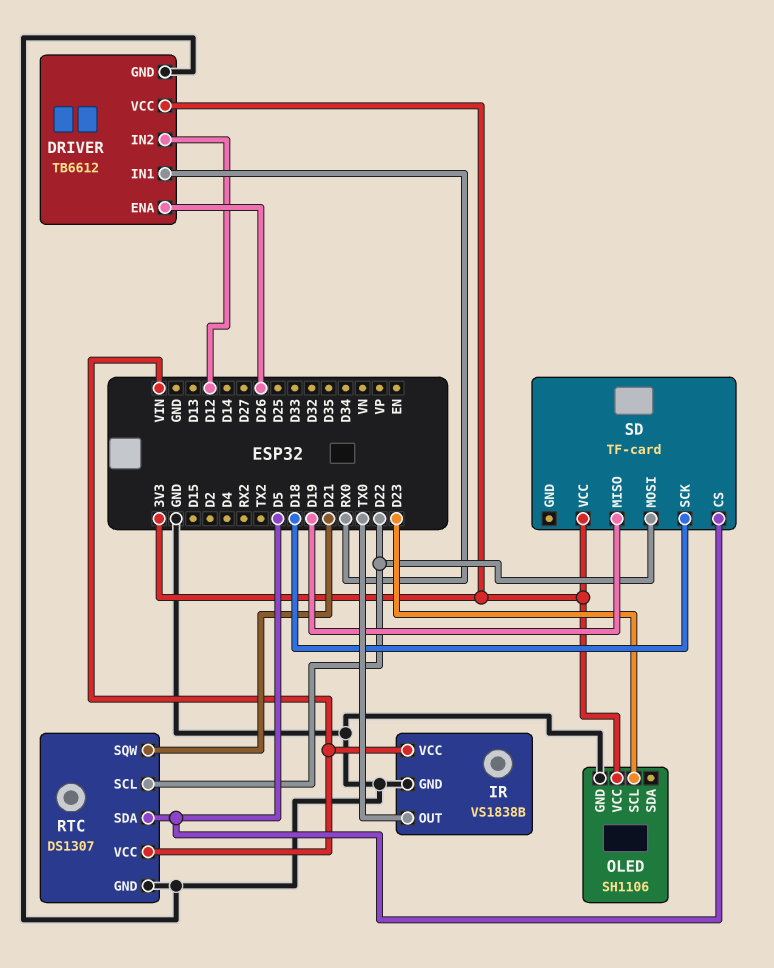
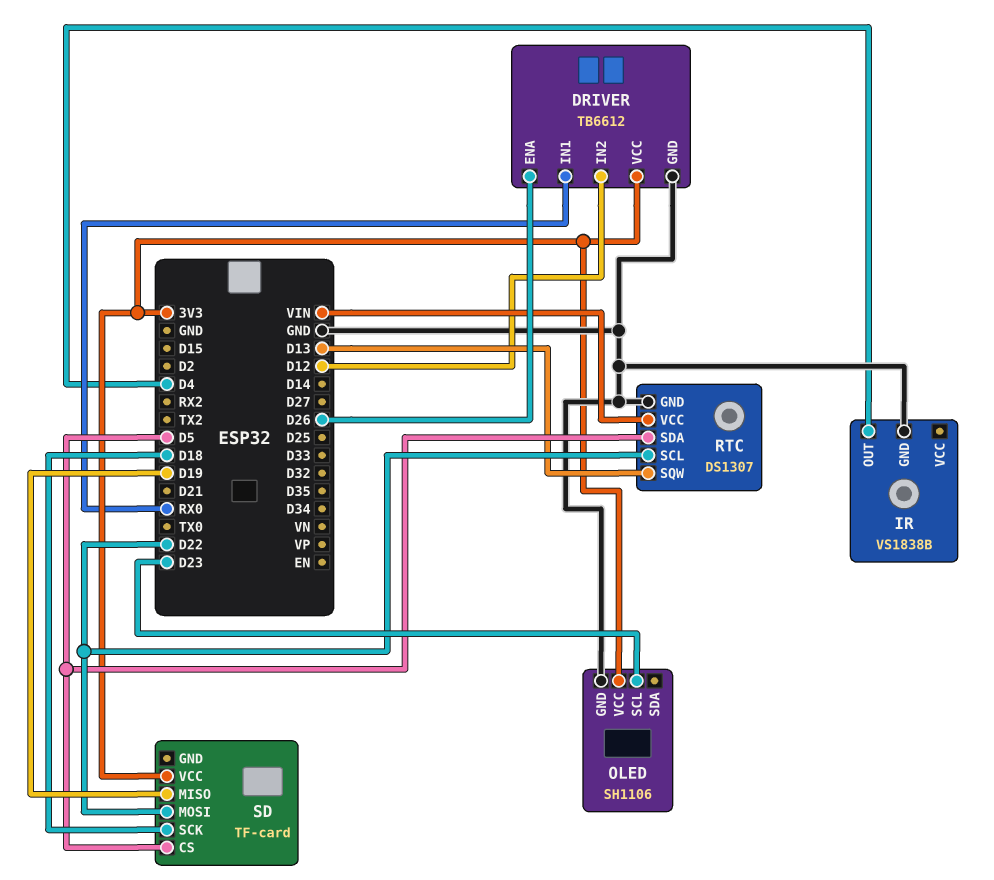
IR pin OUT: TX0 -> D4
IR pin VCC: VIN -> none
RTC pin SQW: D21 -> D13

